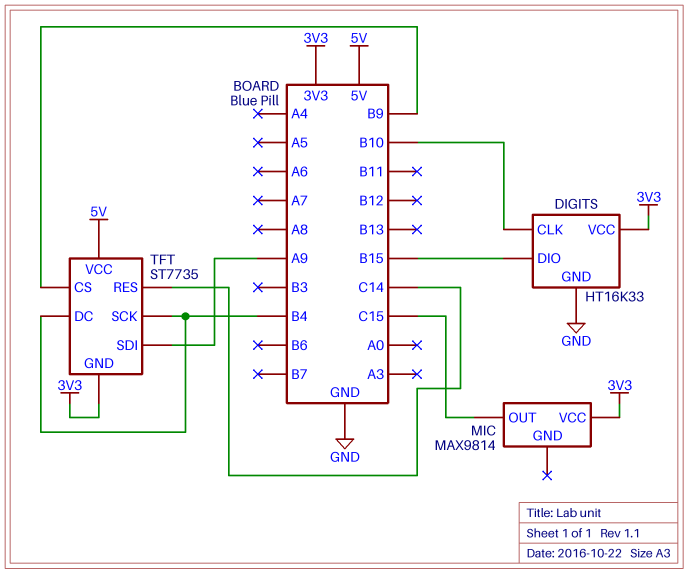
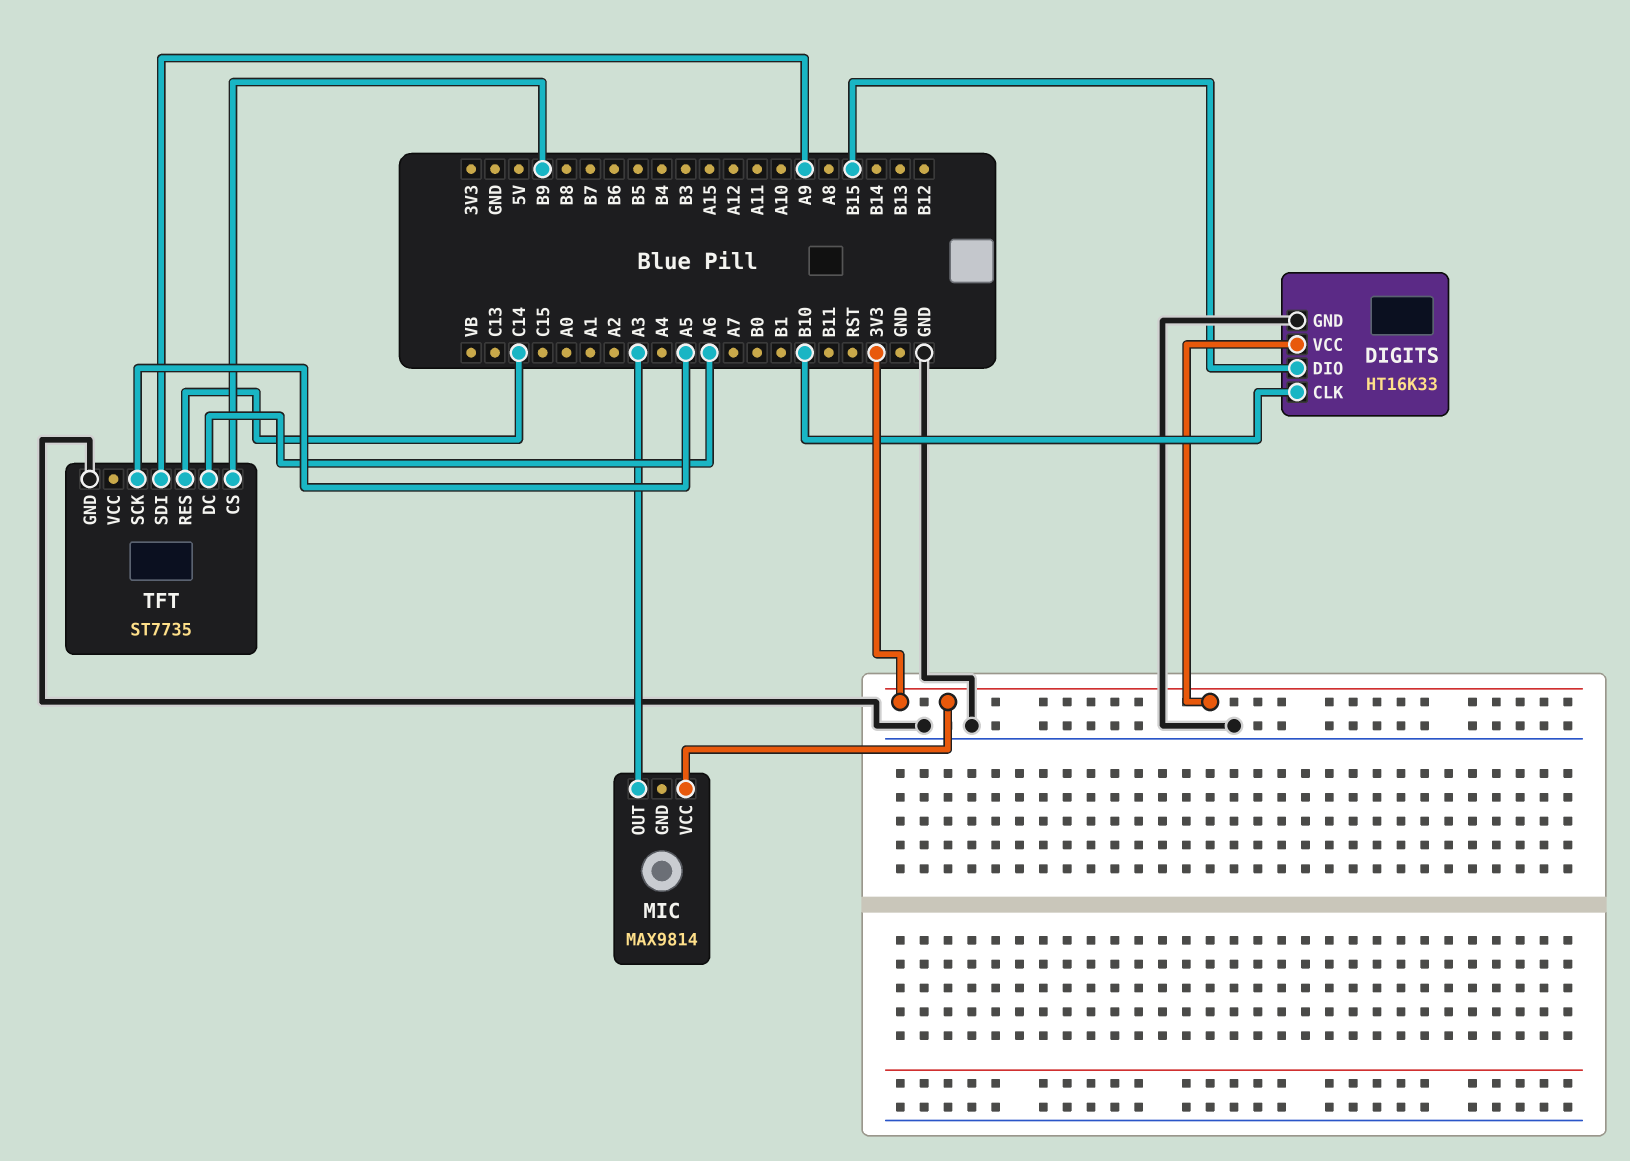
MIC pin OUT: C15 -> A3
TFT pin DC: B4 -> A6
TFT pin GND: 3V3 -> GND
TFT pin SCK: B4 -> A5
TFT pin VCC: 5V -> none

